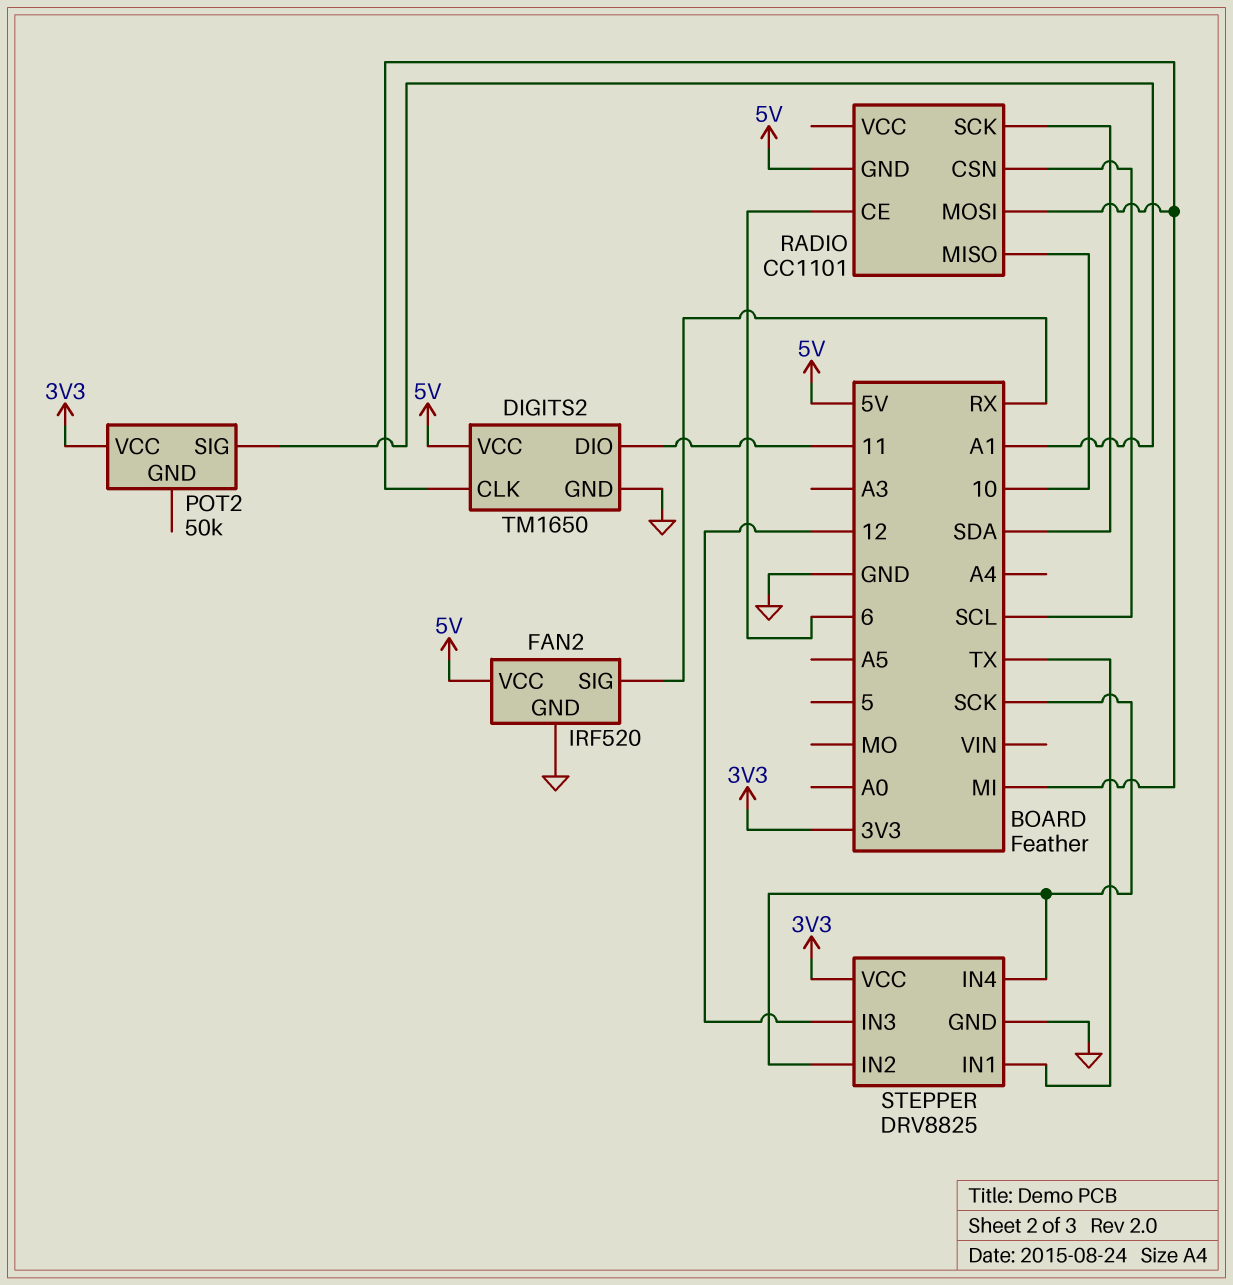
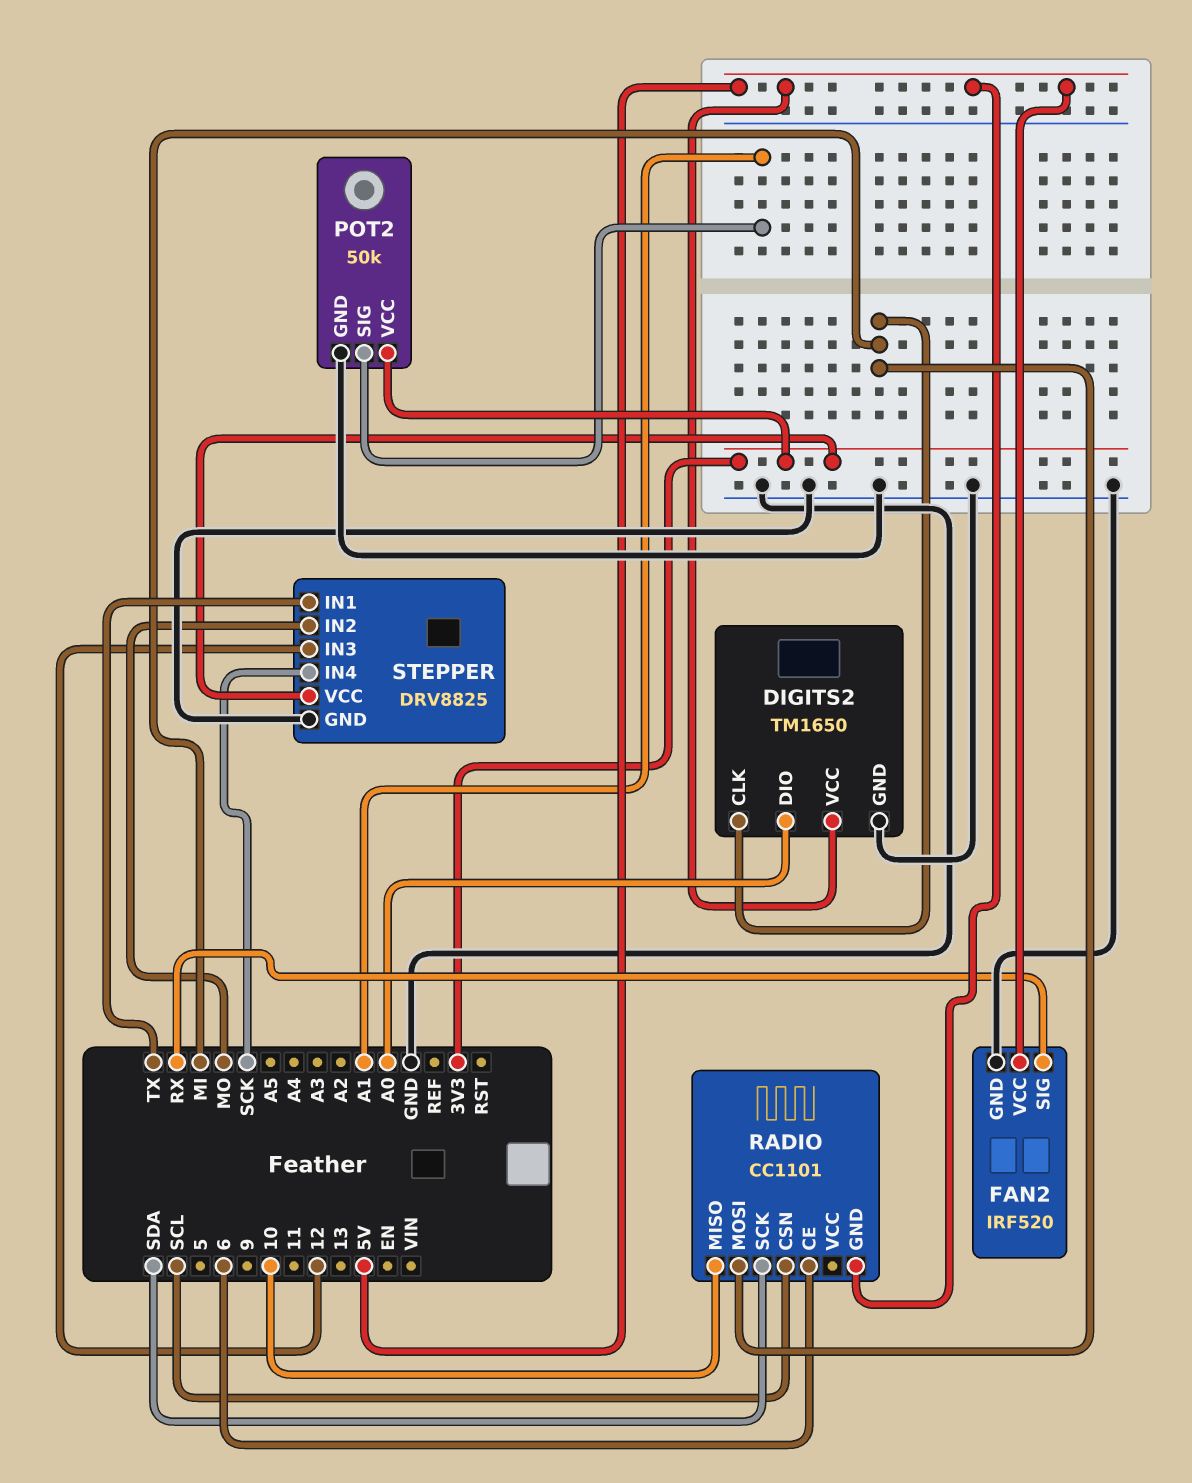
DIGITS2 pin DIO: 11 -> A0
POT2 pin GND: none -> GND
STEPPER pin IN2: SCK -> MO

